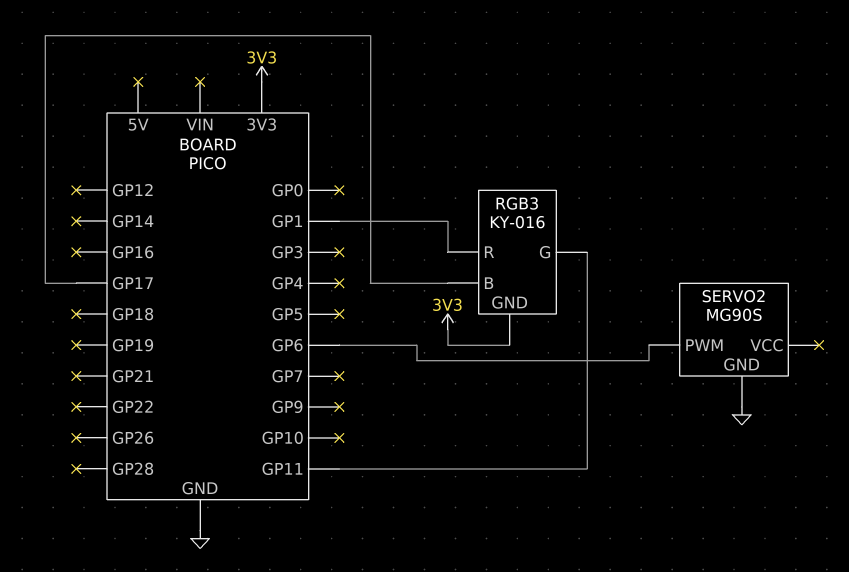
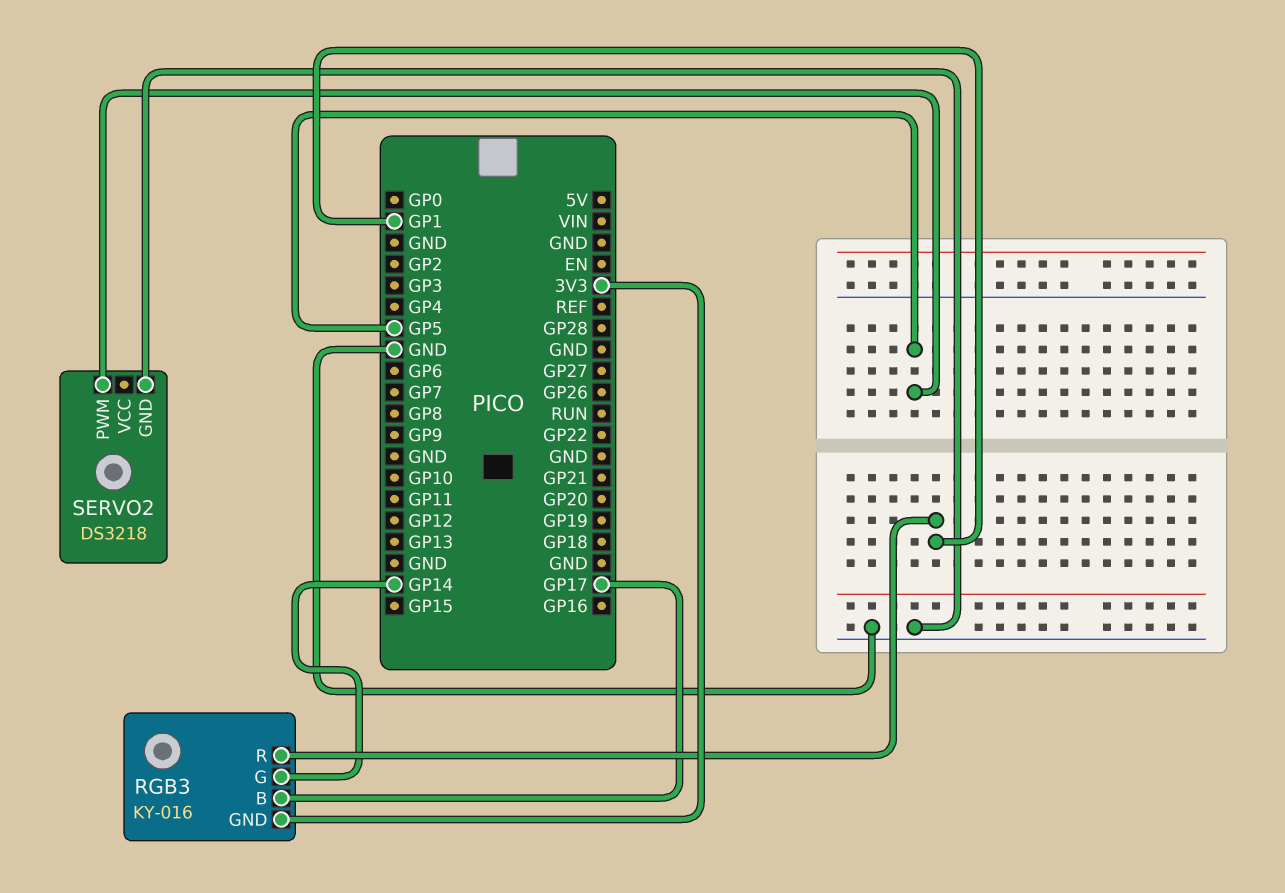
RGB3 pin G: GP11 -> GP14
SERVO2: MG90S -> DS3218
SERVO2 pin PWM: GP6 -> GP5

